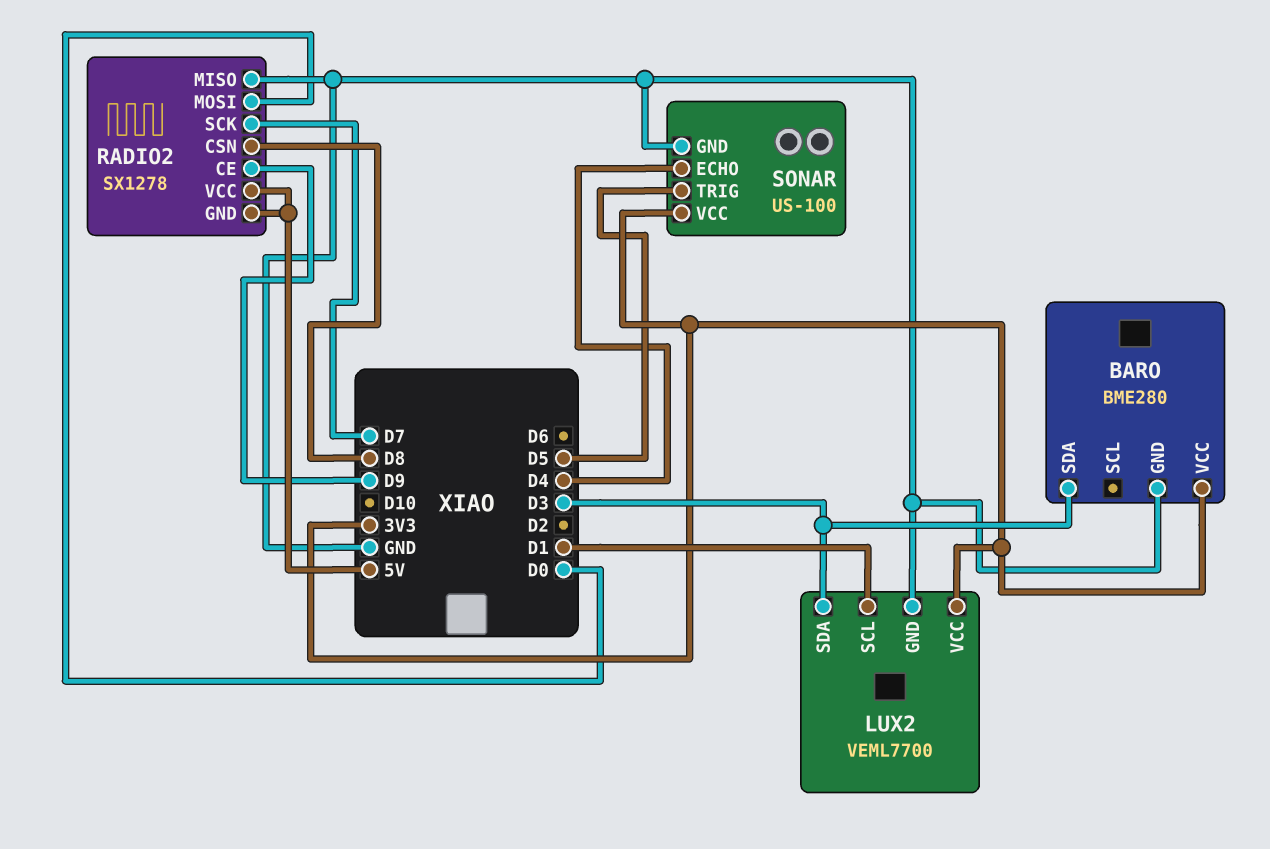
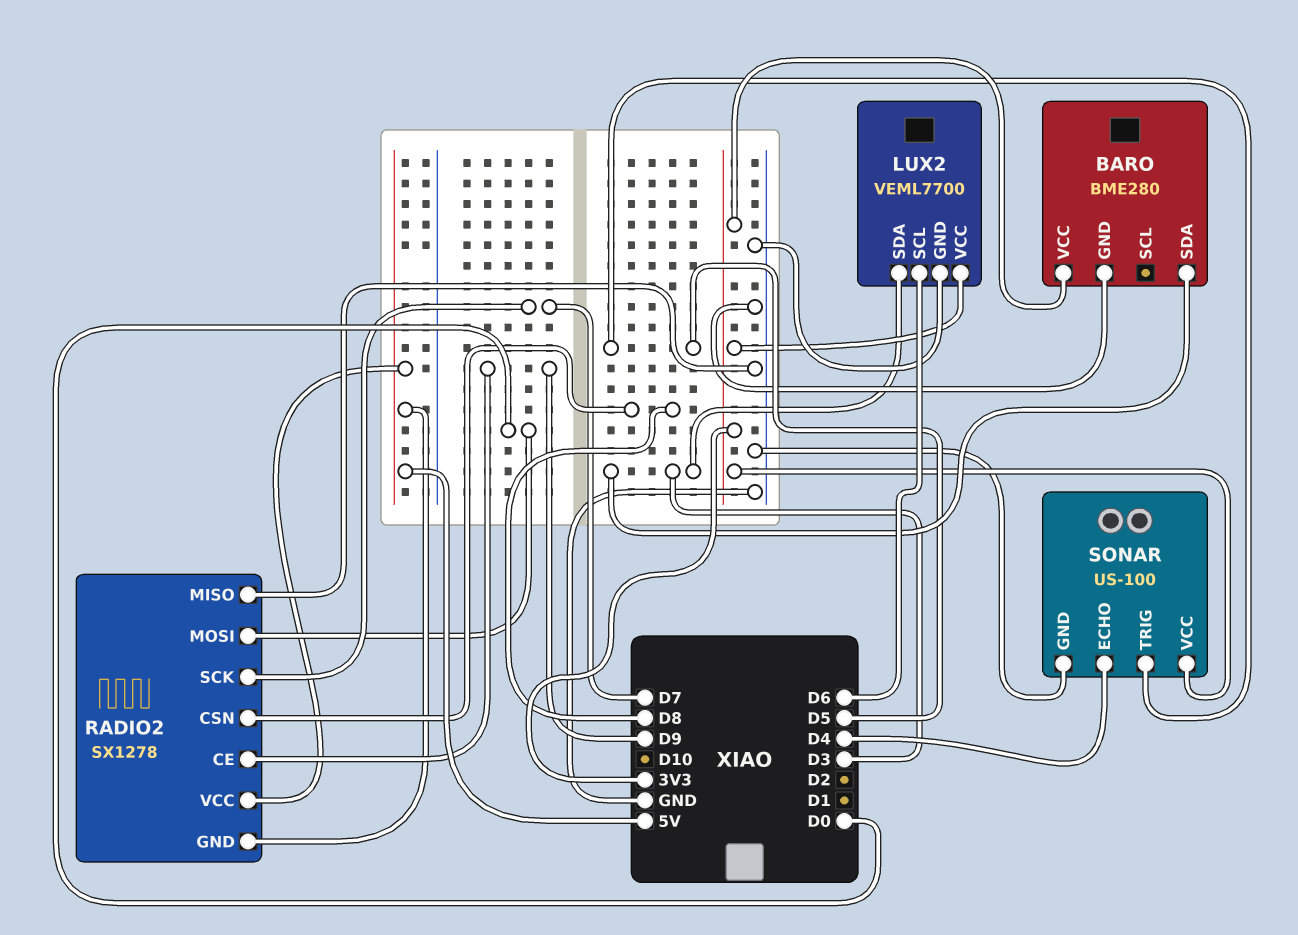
LUX2 pin SCL: D1 -> D6

